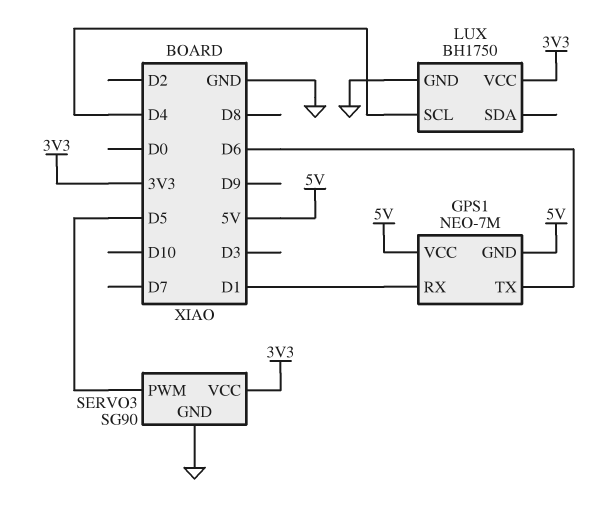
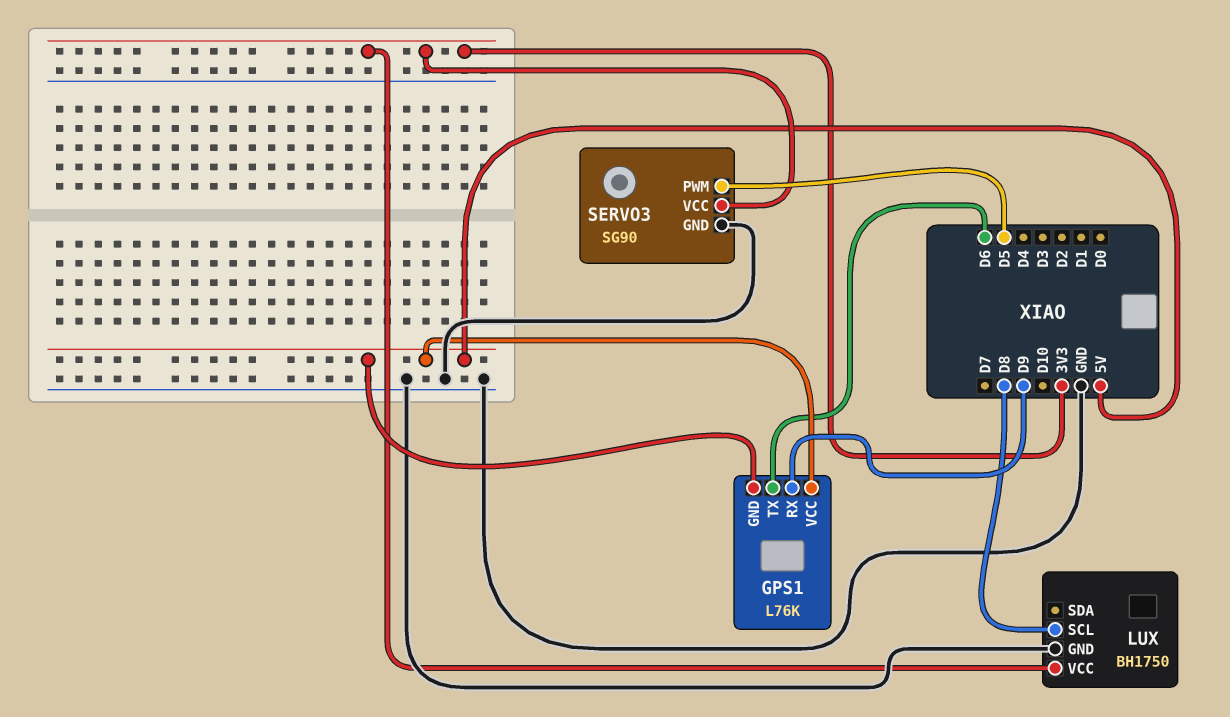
GPS1: NEO-7M -> L76K
GPS1 pin RX: D1 -> D9
LUX pin SCL: D4 -> D8

